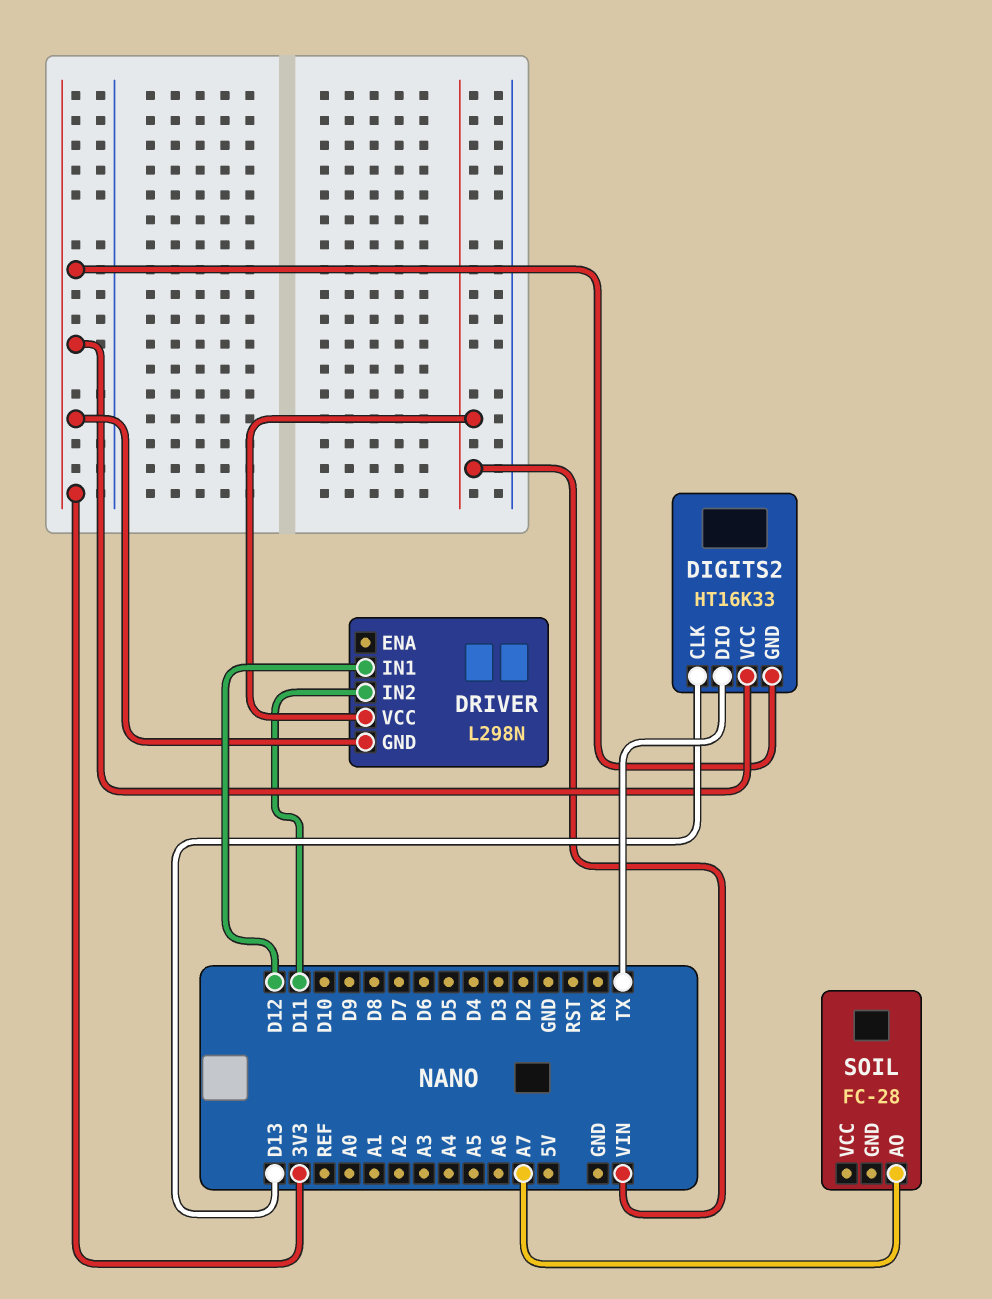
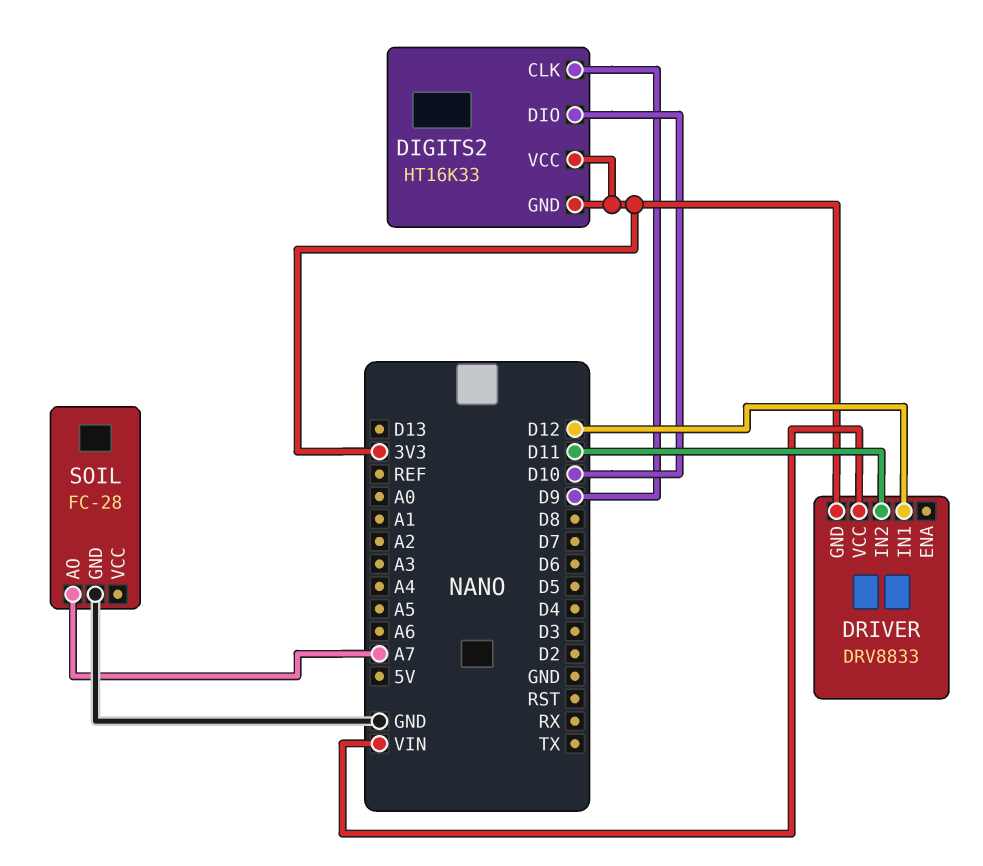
DIGITS2 pin CLK: D13 -> D9
DIGITS2 pin DIO: TX -> D10
DRIVER: L298N -> DRV8833
SOIL pin GND: none -> GND

